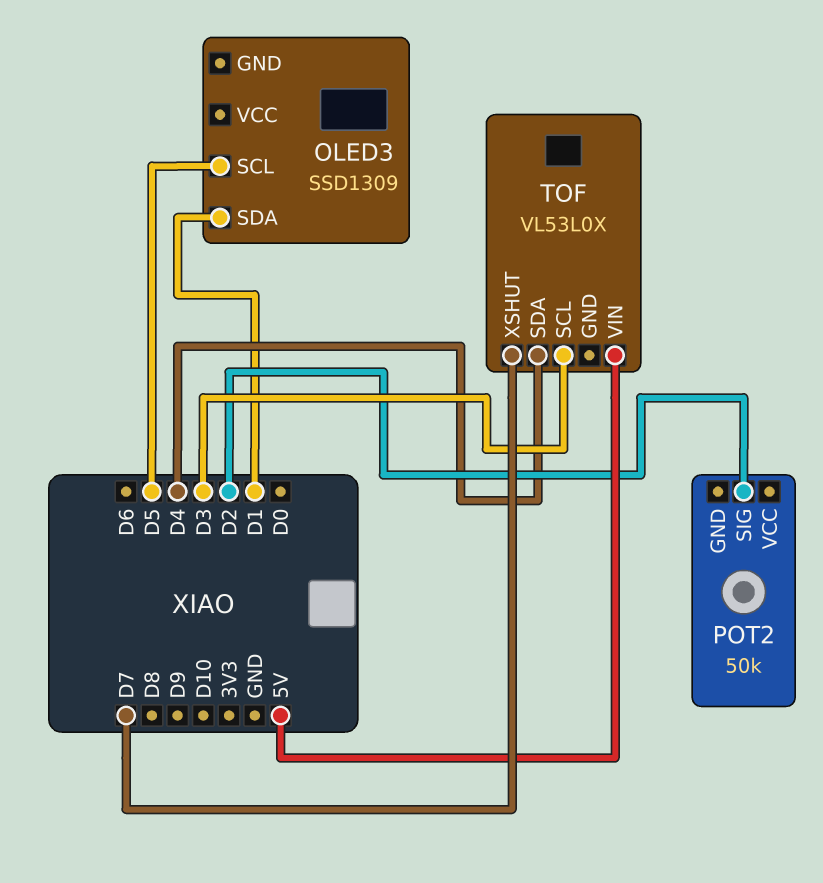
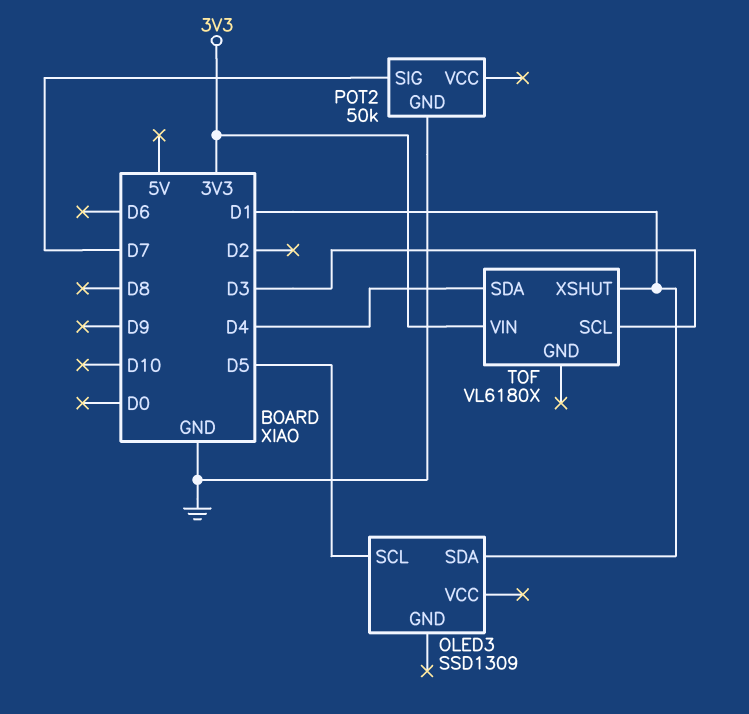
POT2 pin GND: none -> GND
POT2 pin SIG: D2 -> D7
TOF: VL53L0X -> VL6180X
TOF pin VIN: 5V -> 3V3
TOF pin XSHUT: D7 -> D1

